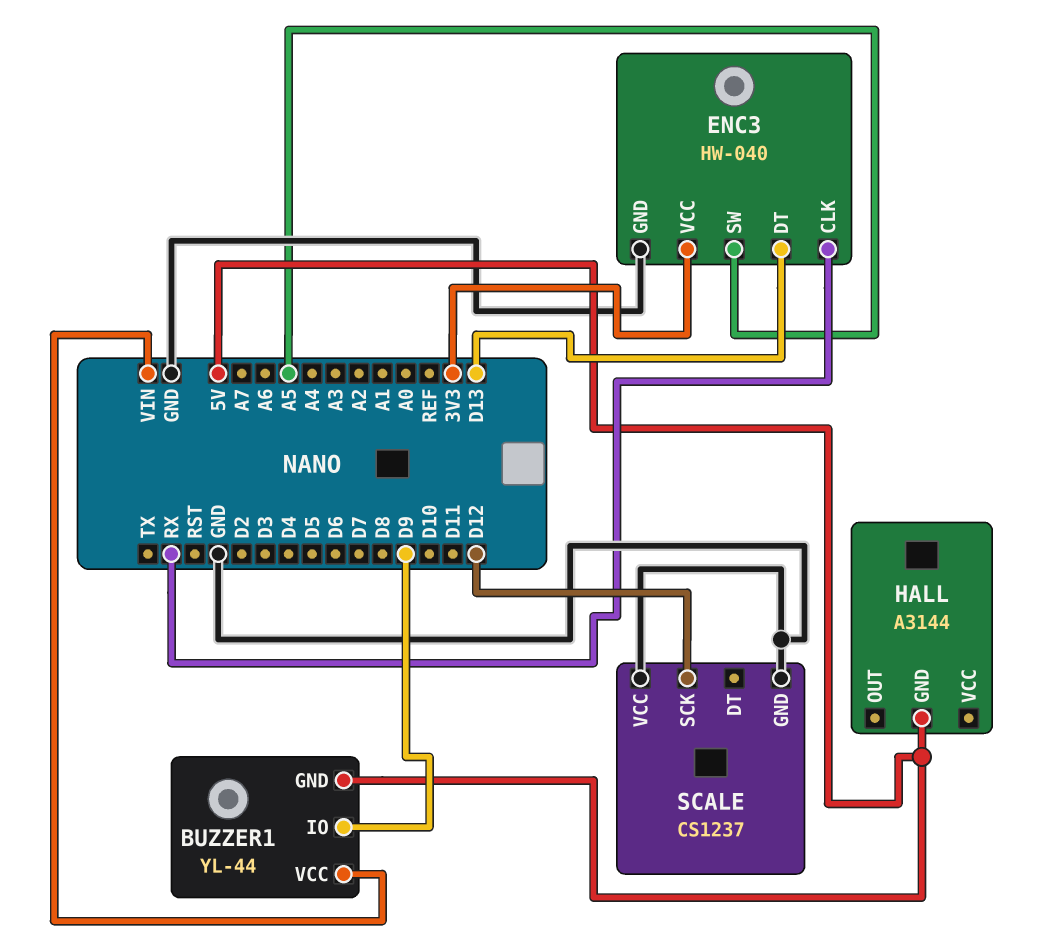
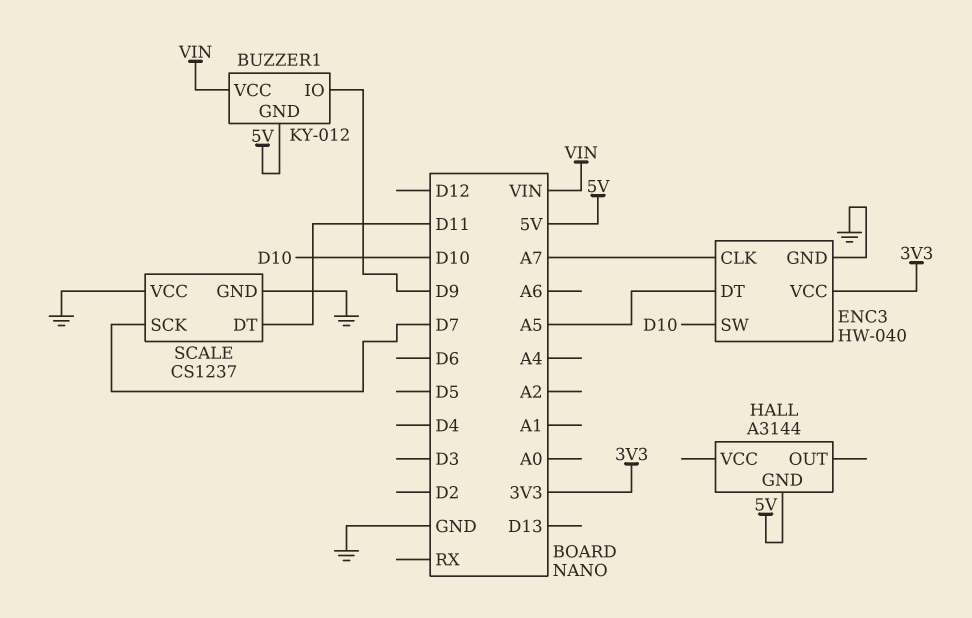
BUZZER1: YL-44 -> KY-012
ENC3 pin CLK: RX -> A7
ENC3 pin DT: D13 -> A5
ENC3 pin SW: A5 -> D10
SCALE pin DT: none -> D11
SCALE pin SCK: D12 -> D7

